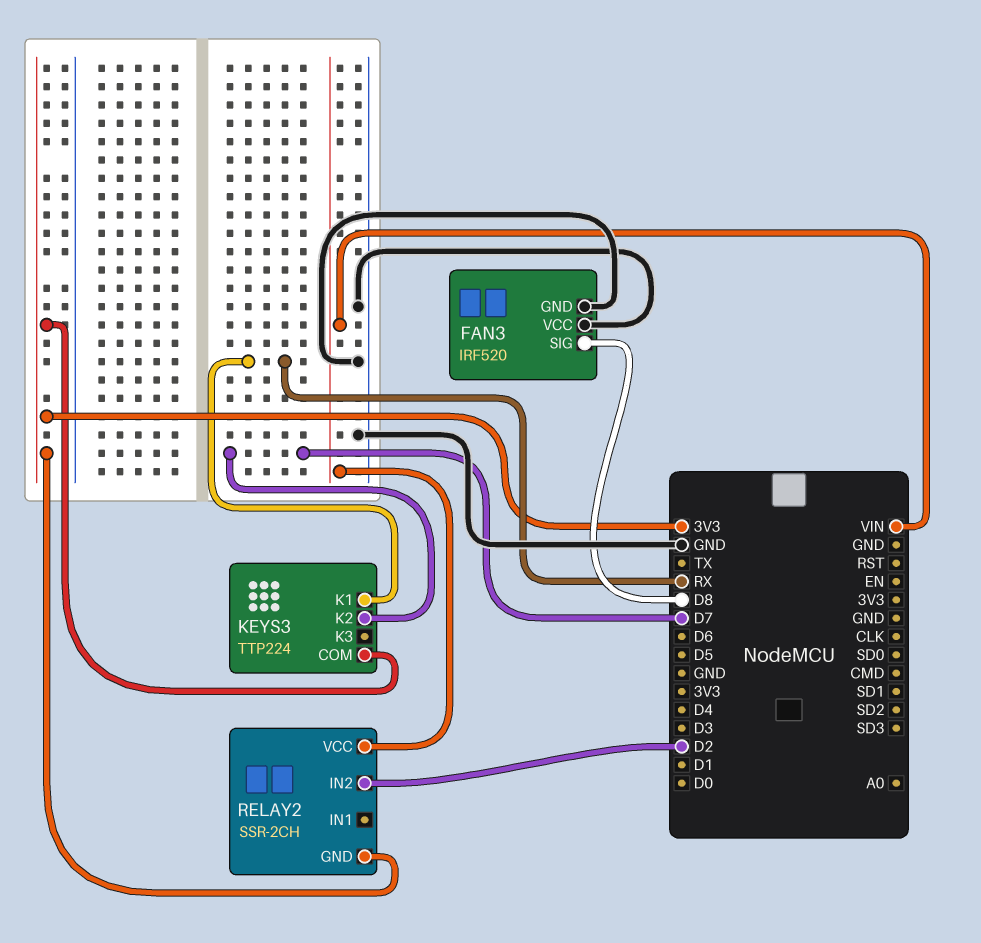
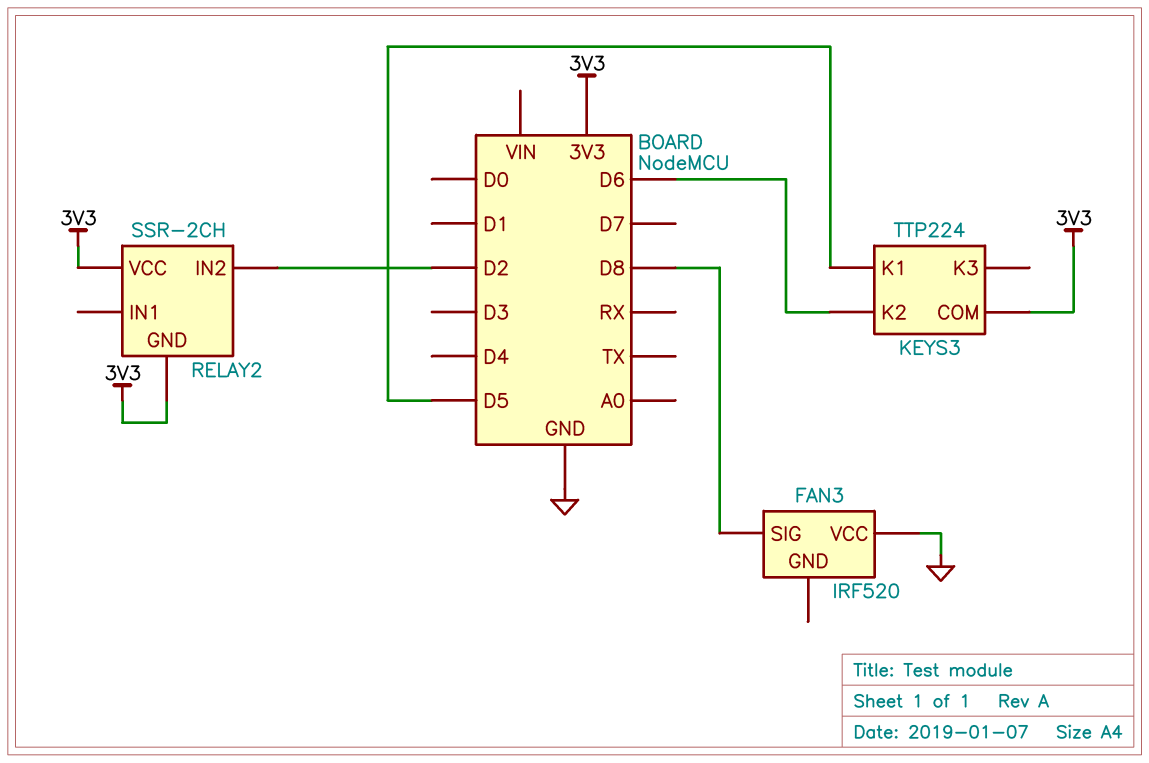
FAN3 pin GND: GND -> none
KEYS3 pin K1: RX -> D5
KEYS3 pin K2: D7 -> D6
RELAY2 pin VCC: VIN -> 3V3

